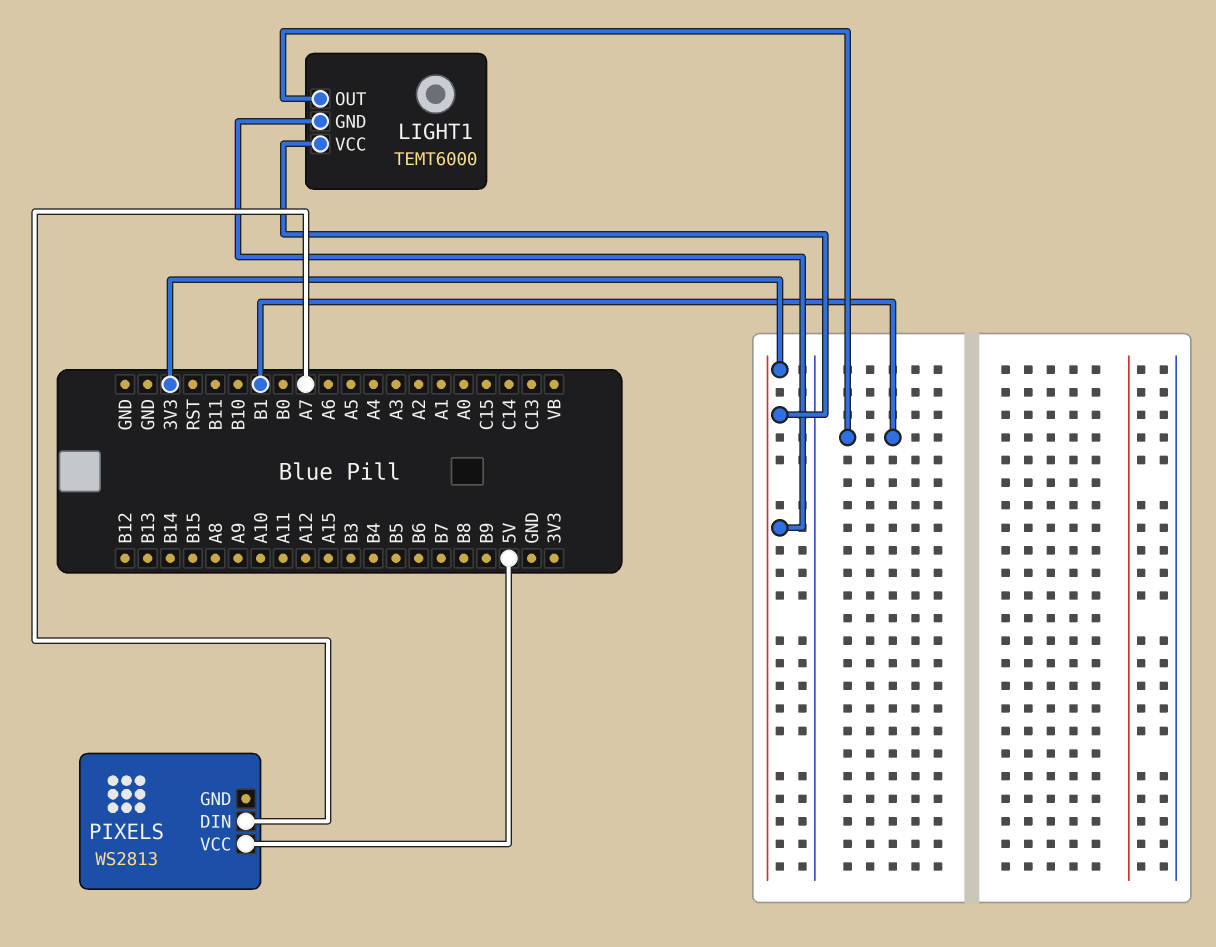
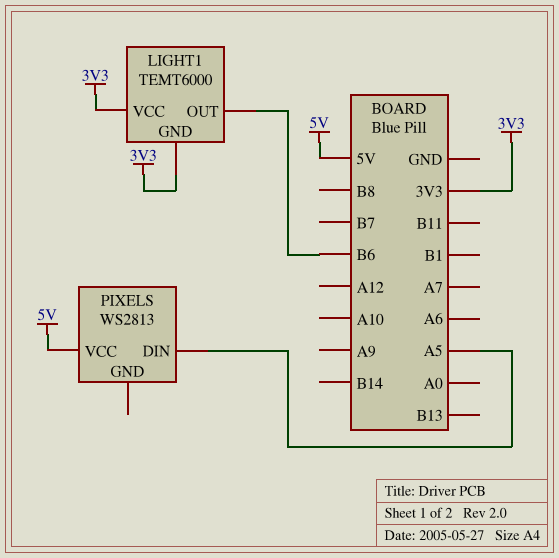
LIGHT1 pin OUT: B1 -> B6
PIXELS pin DIN: A7 -> A5

